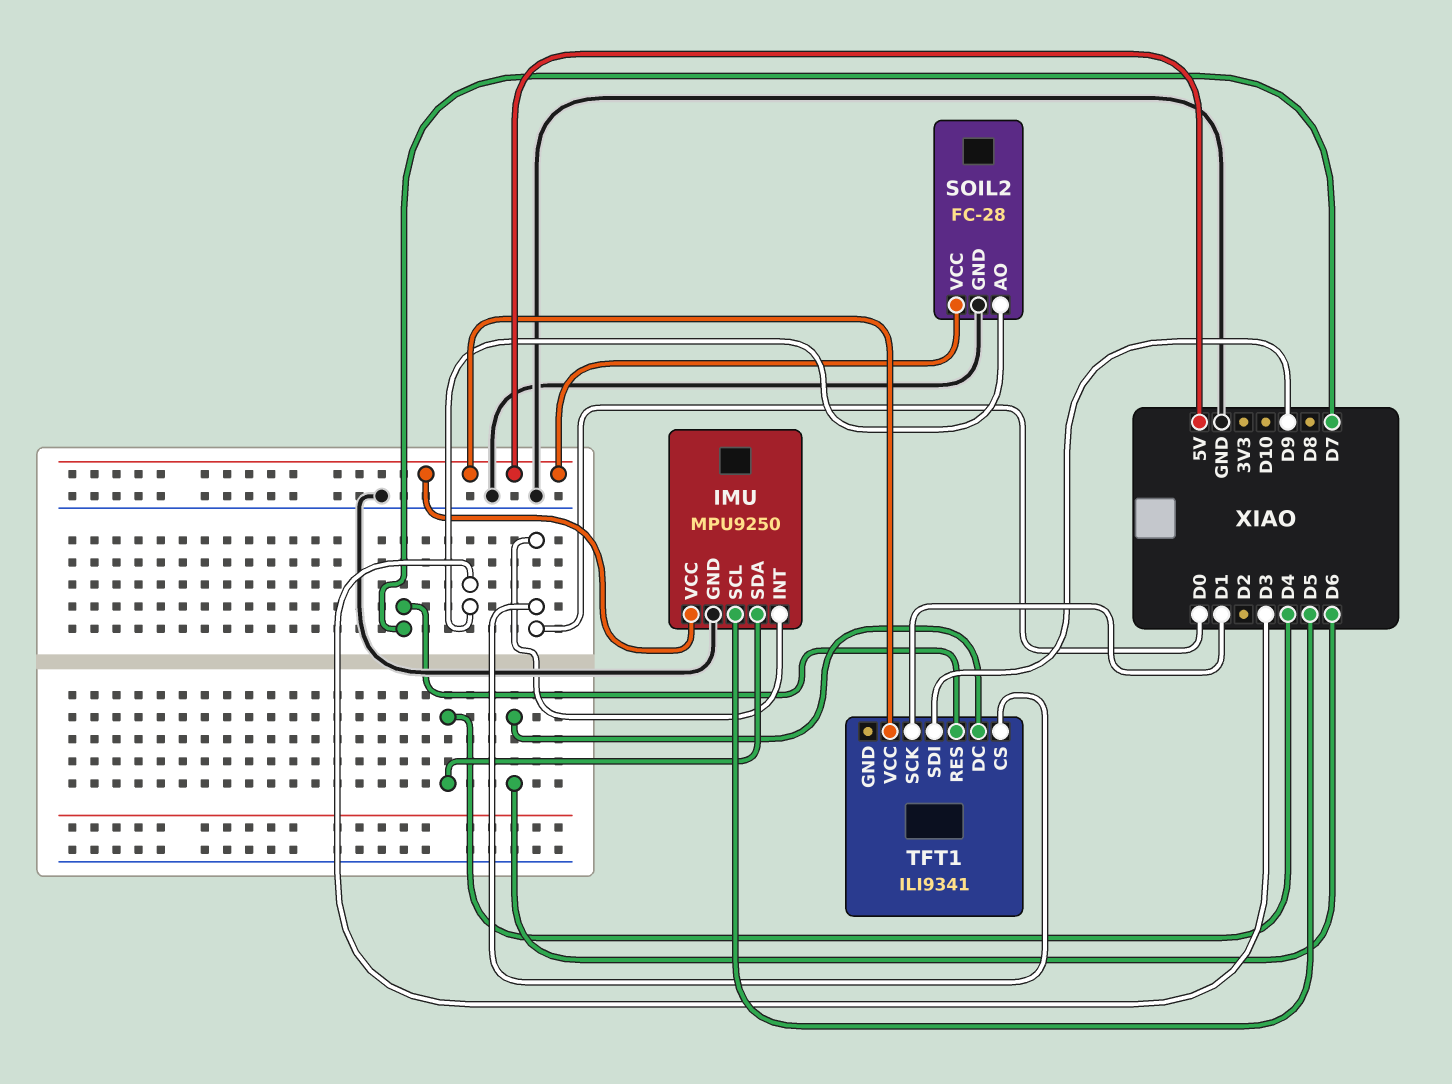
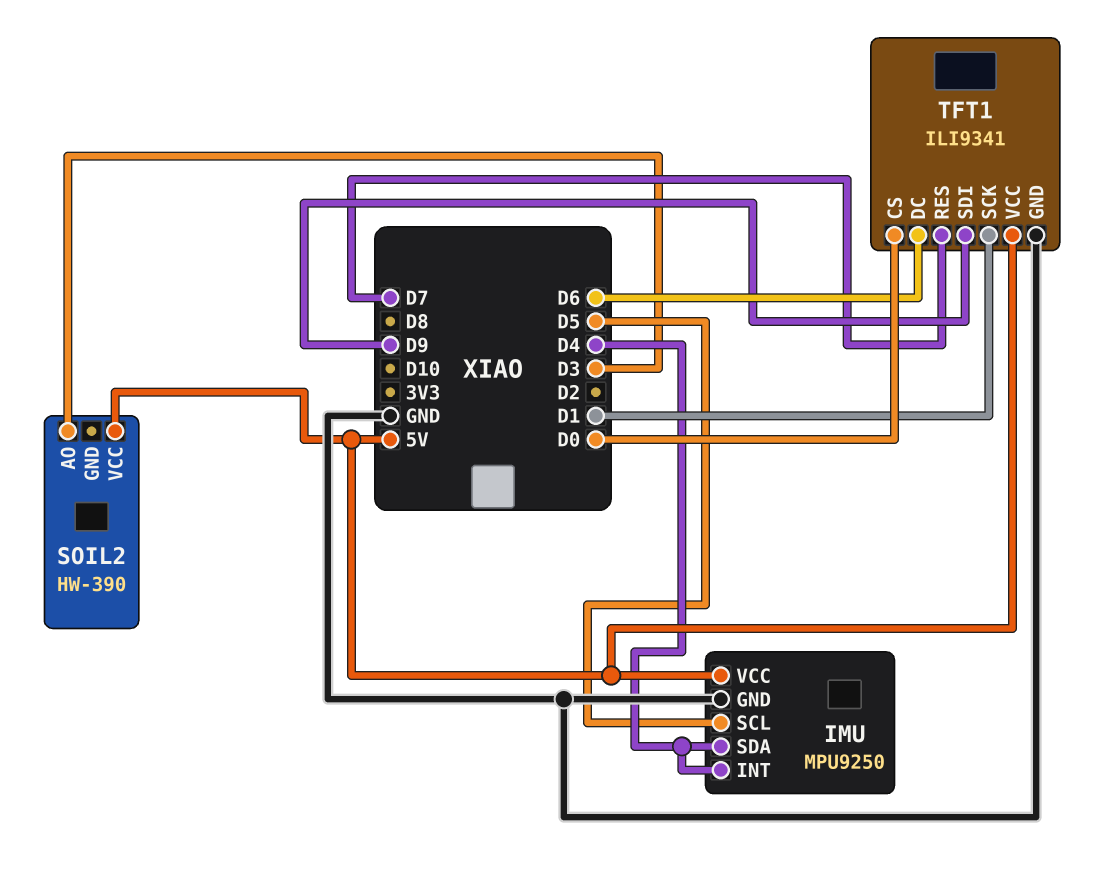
IMU pin INT: D0 -> D4
SOIL2: FC-28 -> HW-390
SOIL2 pin GND: GND -> none
TFT1 pin GND: none -> GND

